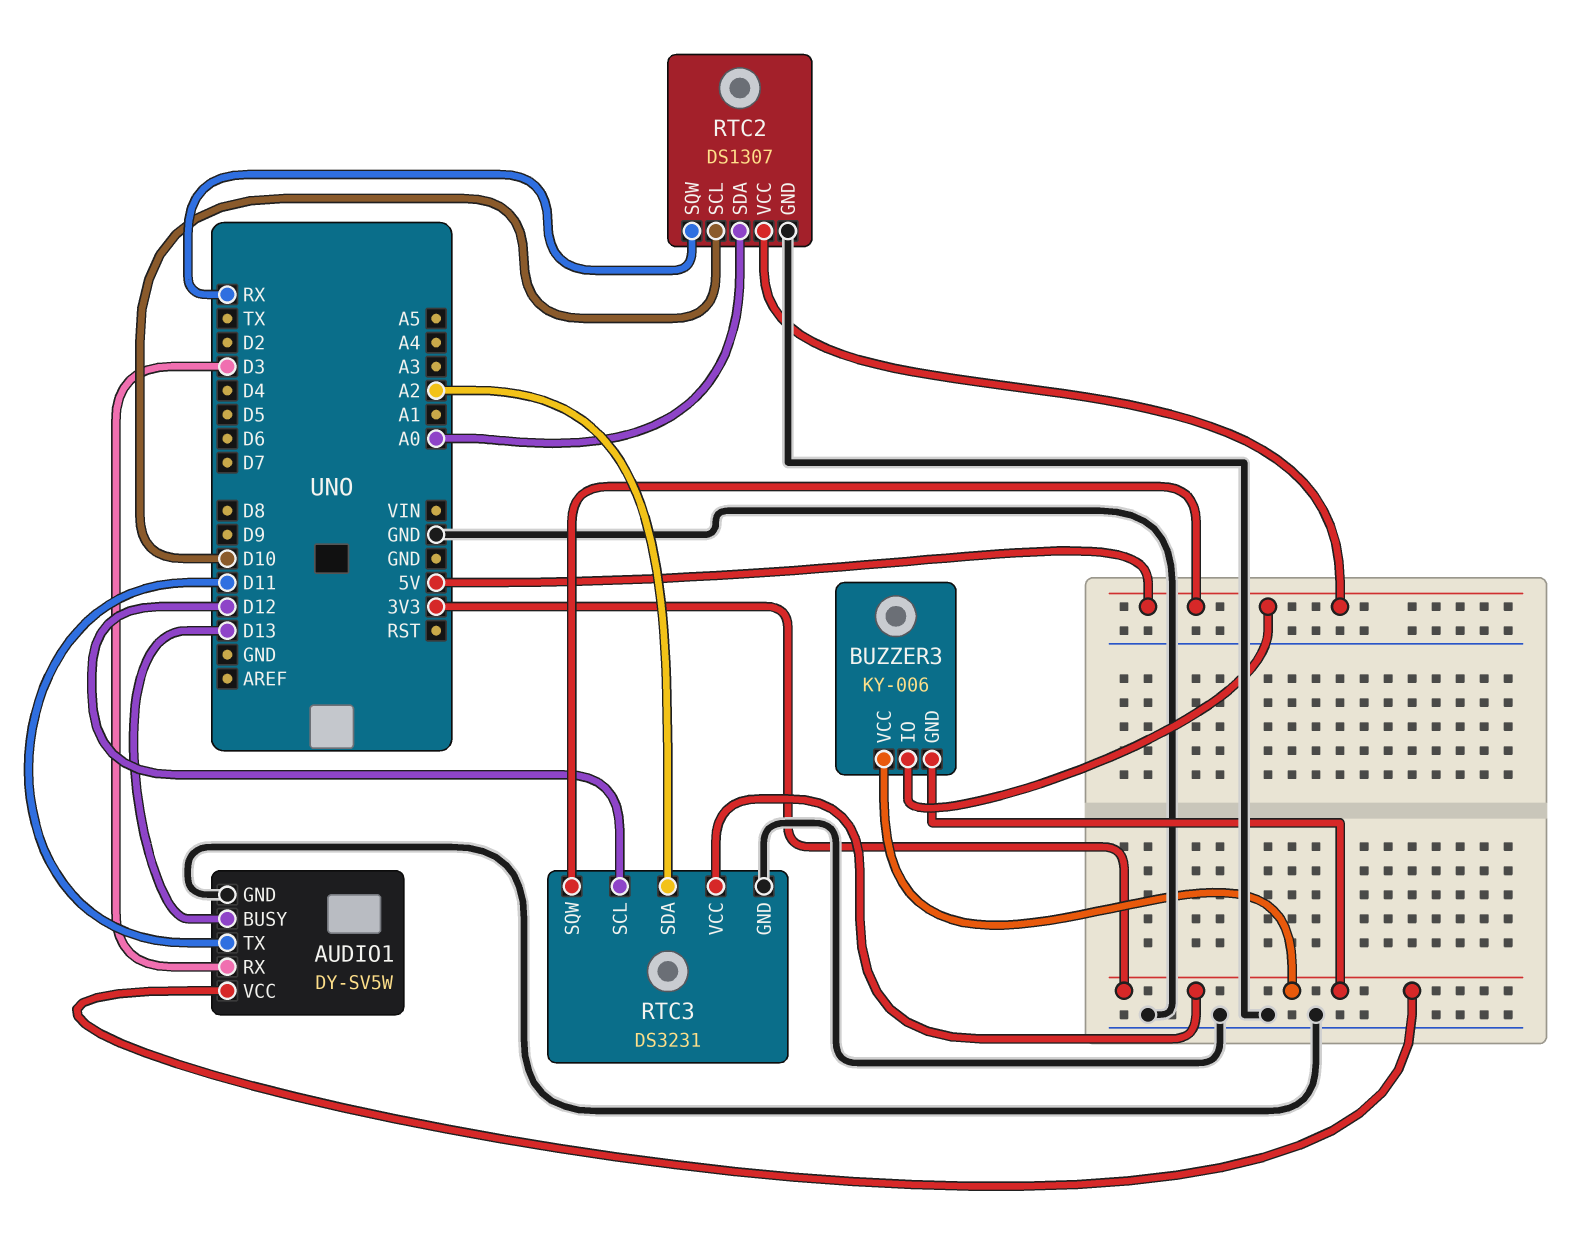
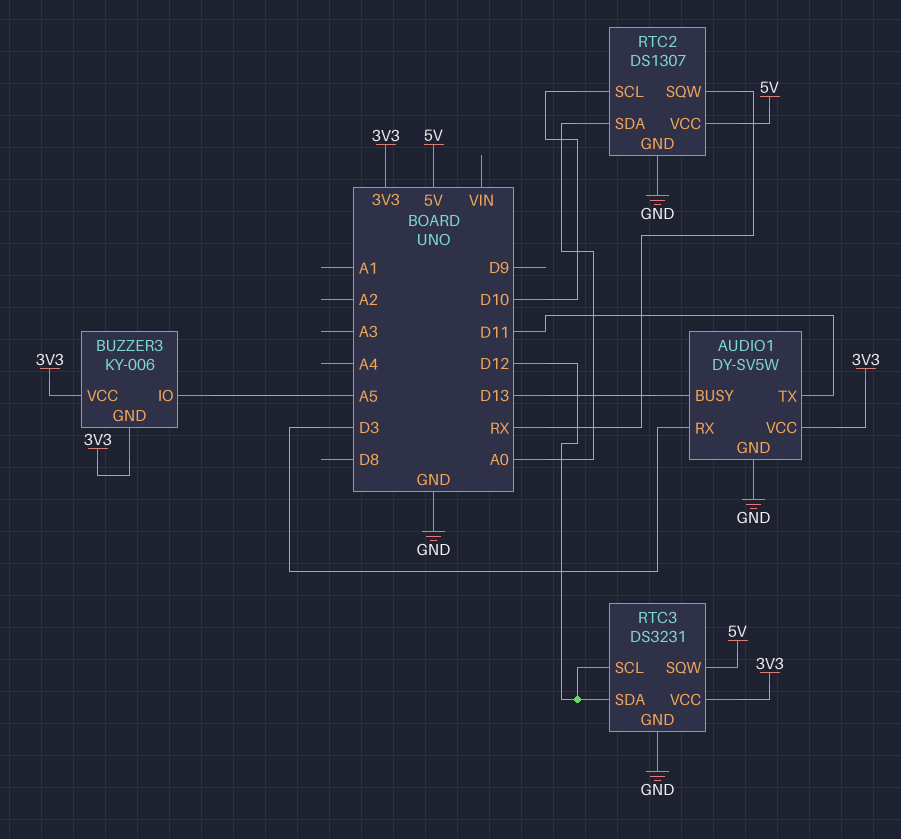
BUZZER3 pin IO: 5V -> A5
RTC3 pin SDA: A2 -> D12

